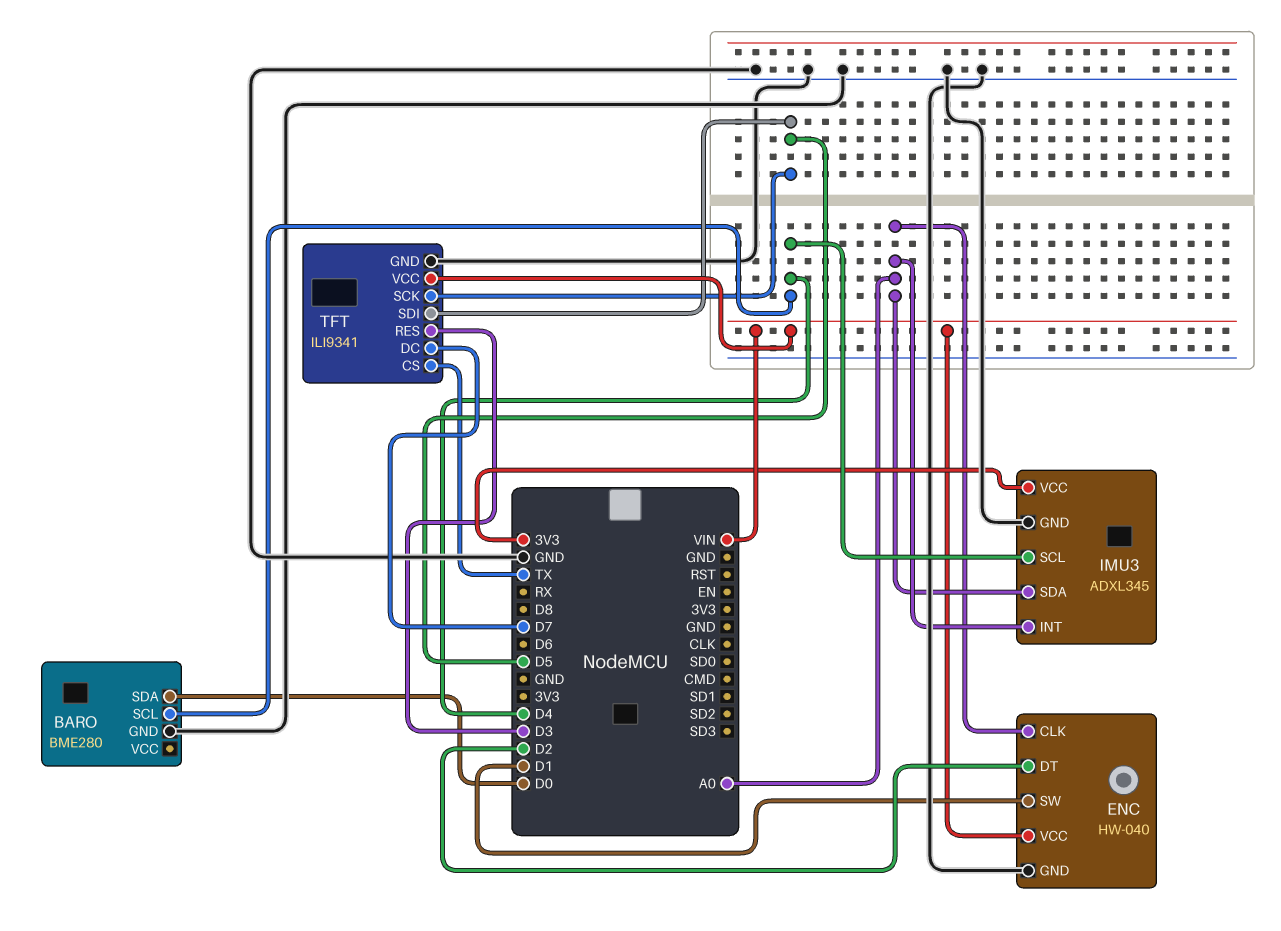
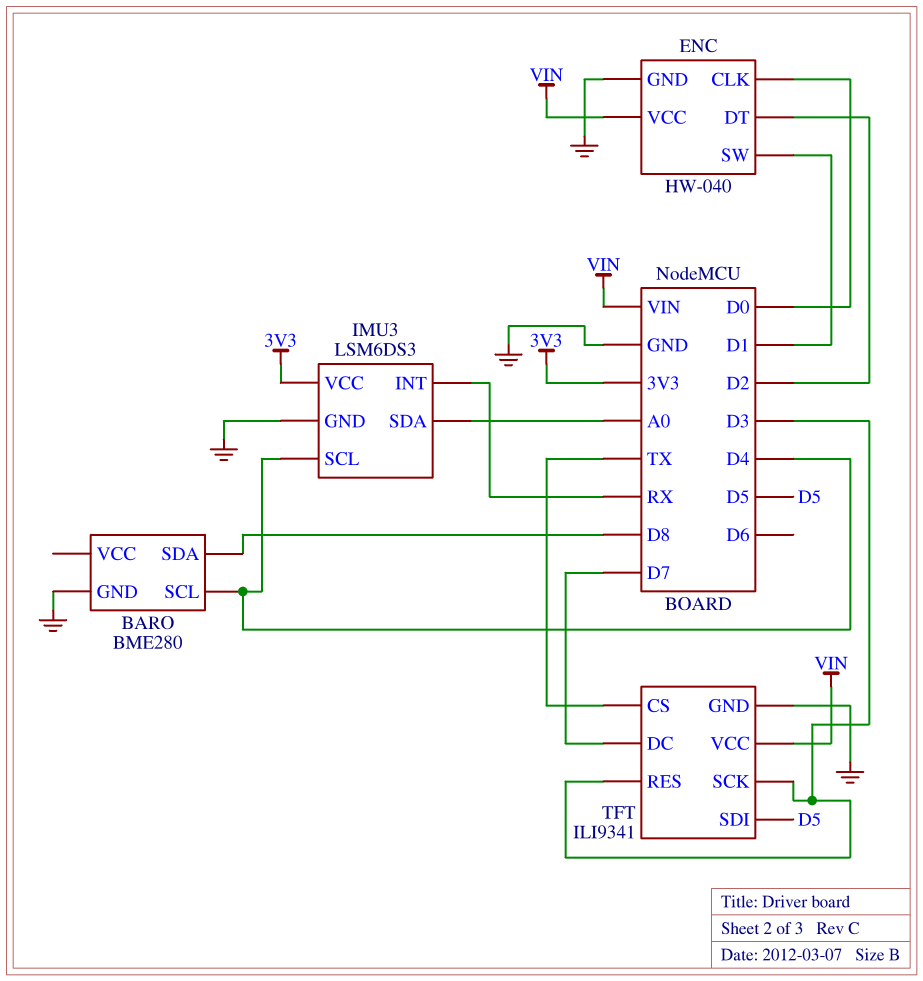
BARO pin SDA: D0 -> D8
ENC pin CLK: A0 -> D0
IMU3: ADXL345 -> LSM6DS3
IMU3 pin INT: A0 -> RX
TFT pin SCK: D5 -> D3

